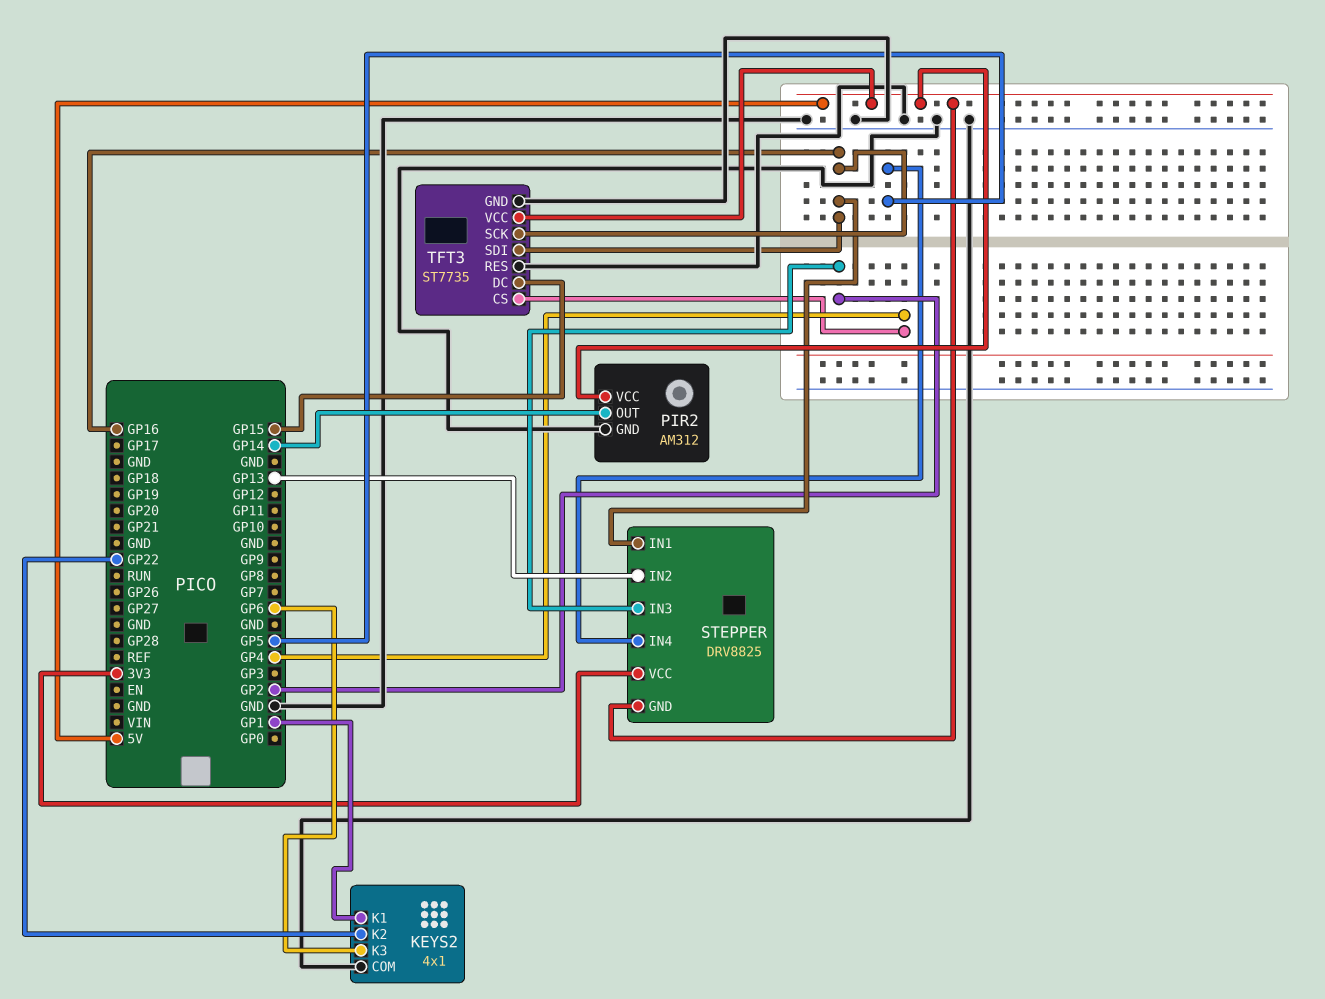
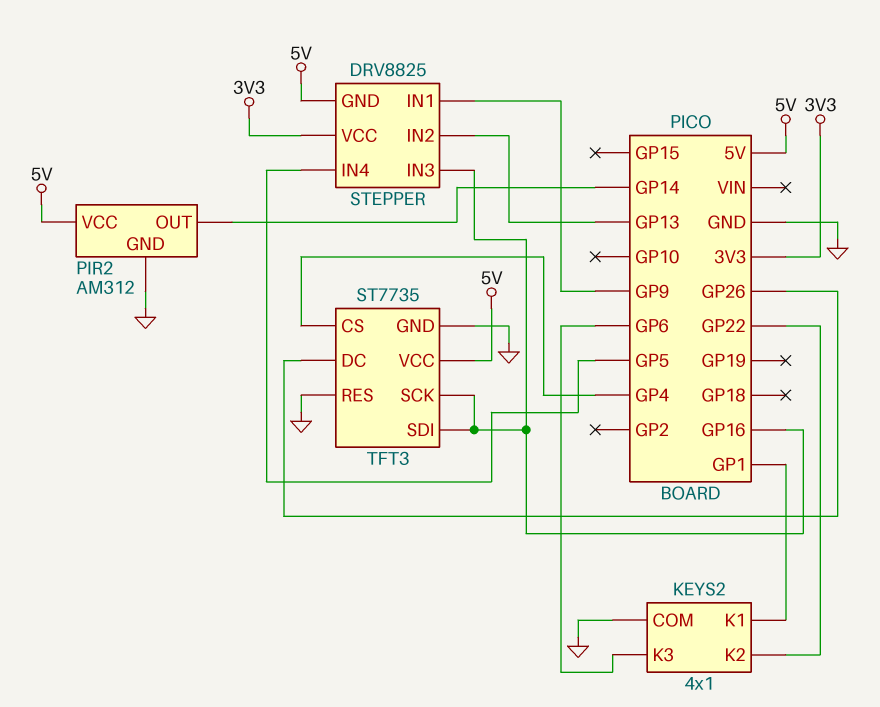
STEPPER pin IN1: GP16 -> GP9
STEPPER pin IN3: GP2 -> GP16
TFT3 pin DC: GP15 -> GP26

